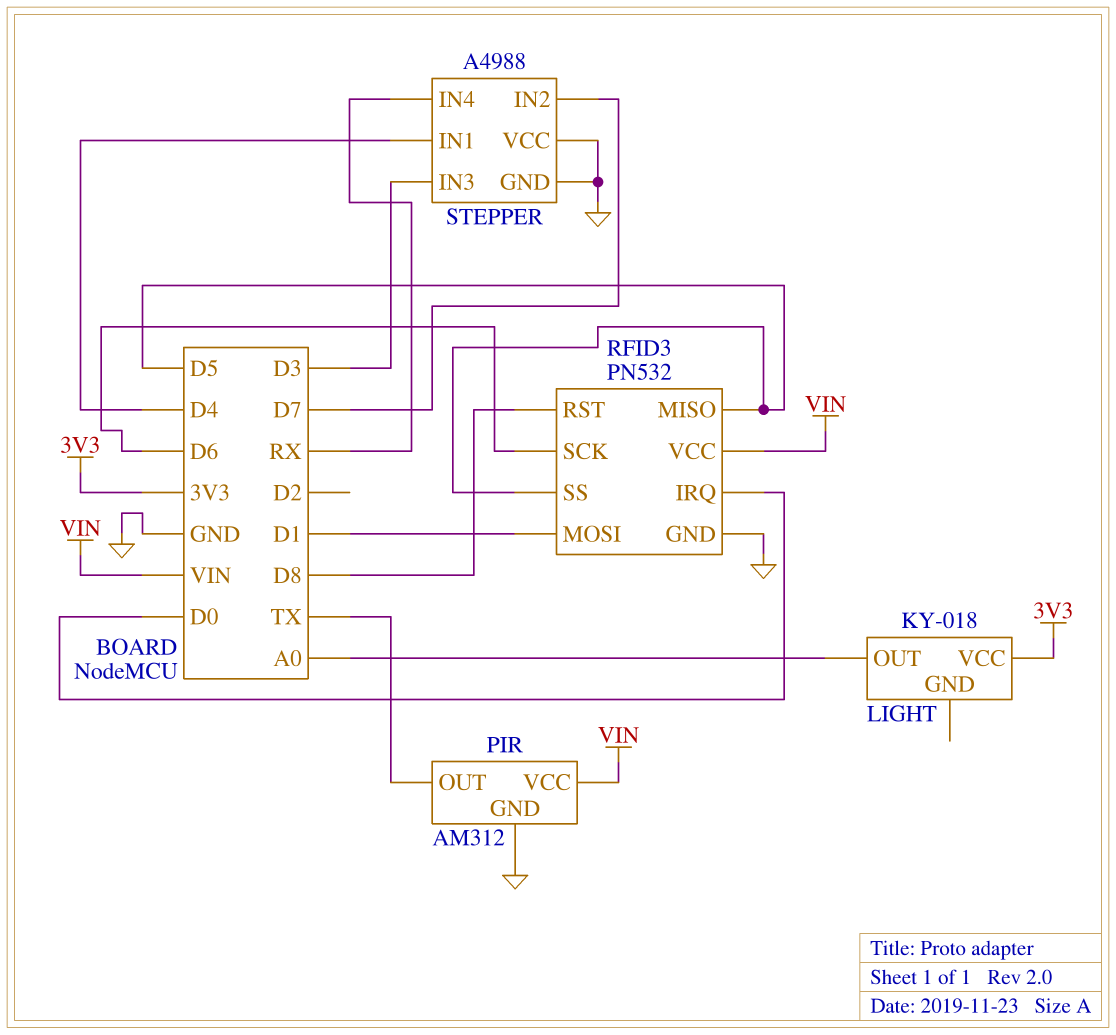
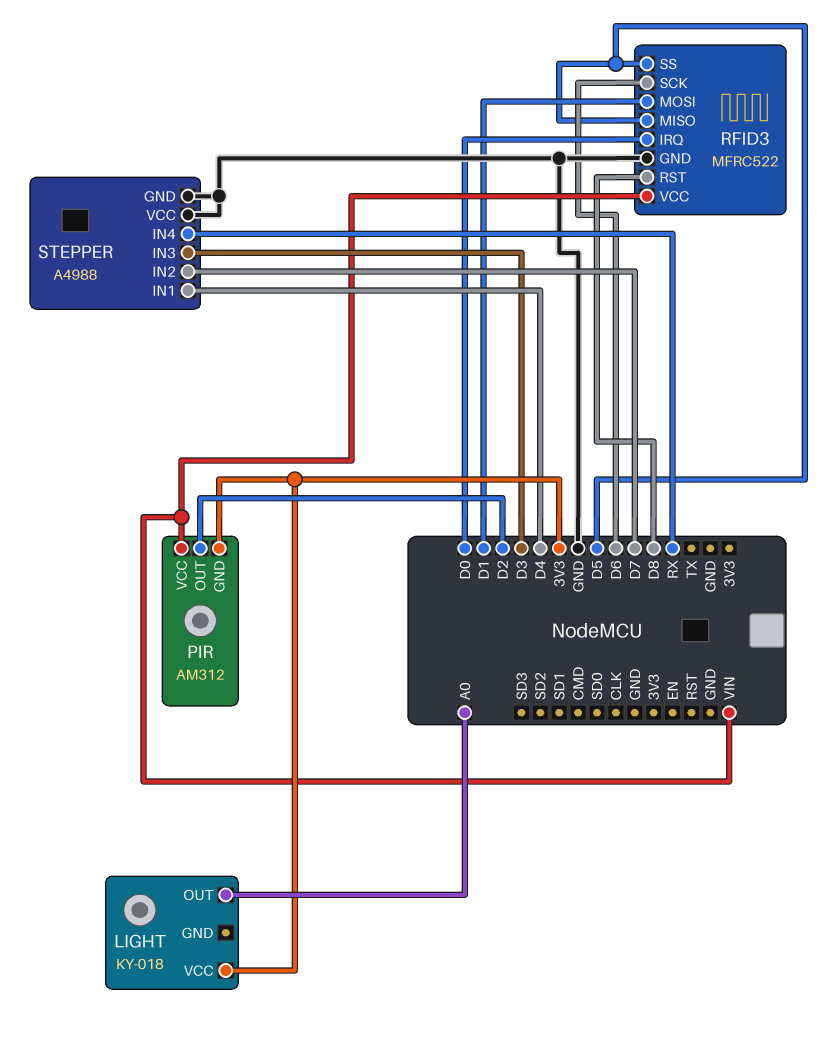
PIR pin GND: GND -> 3V3
PIR pin OUT: TX -> D2
RFID3: PN532 -> MFRC522

